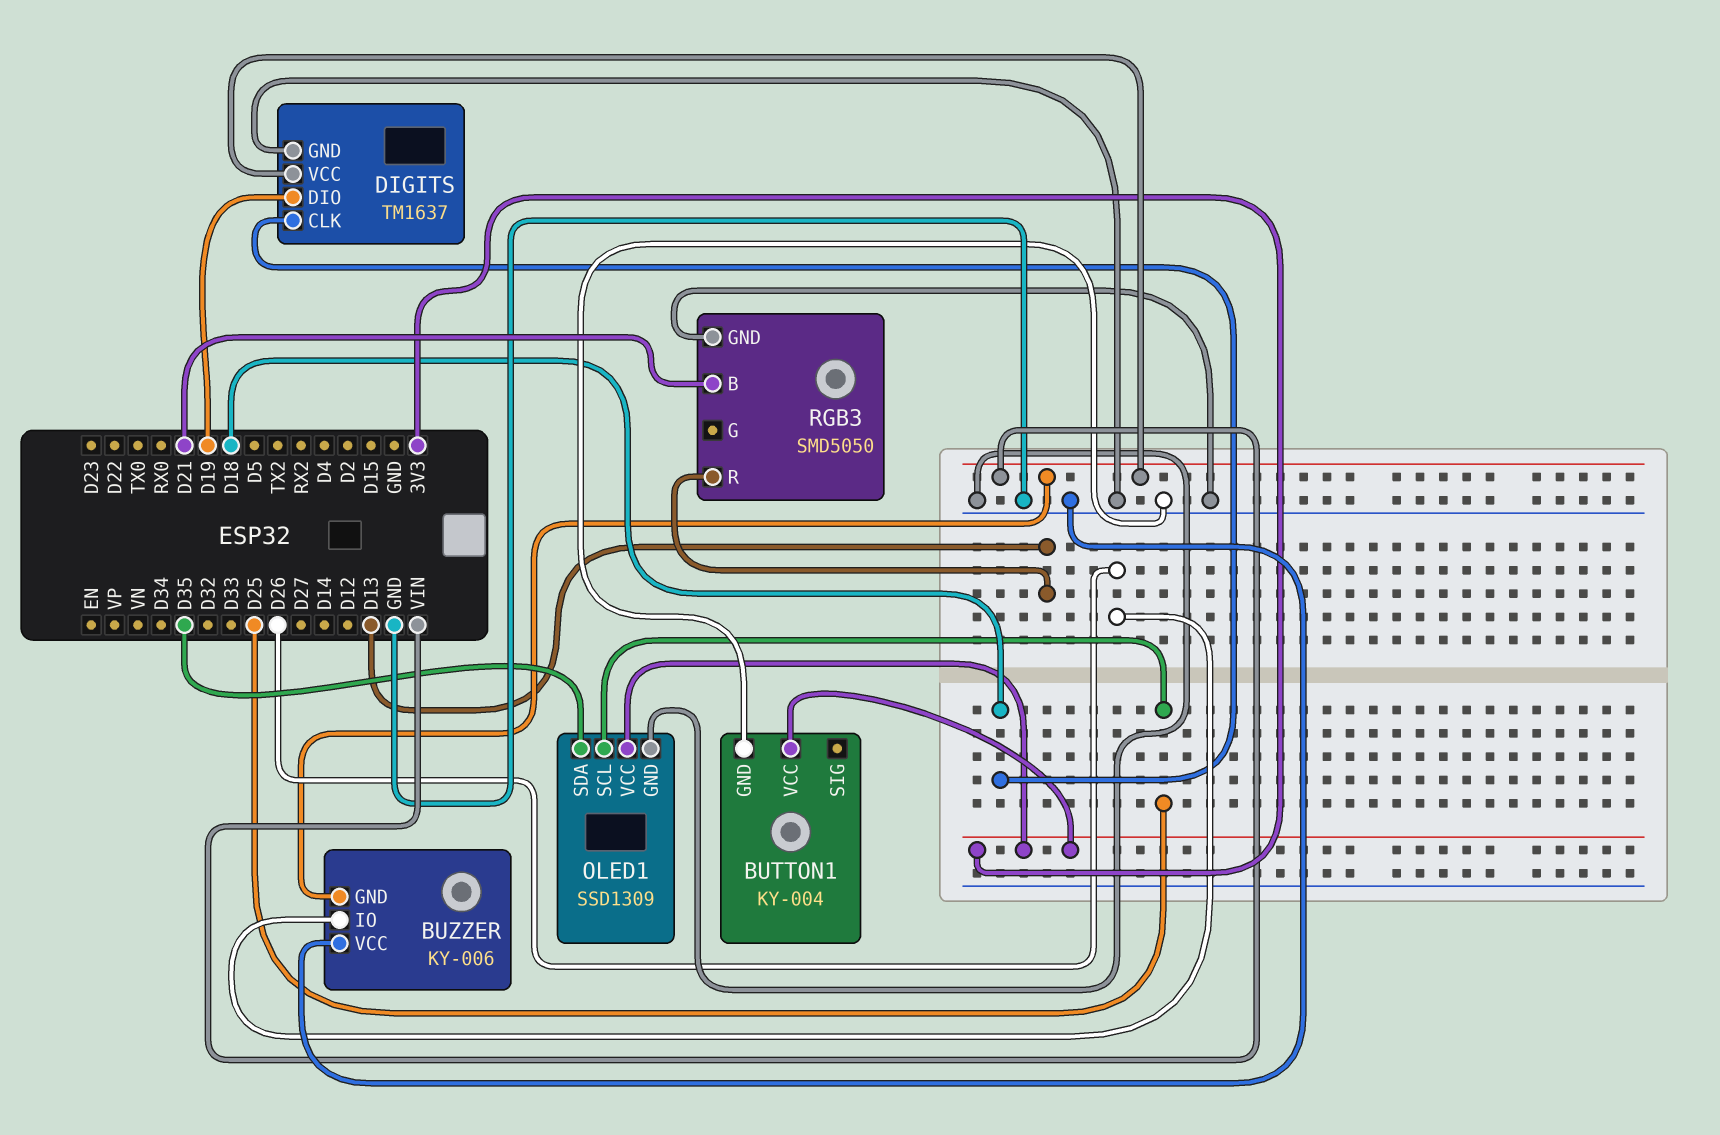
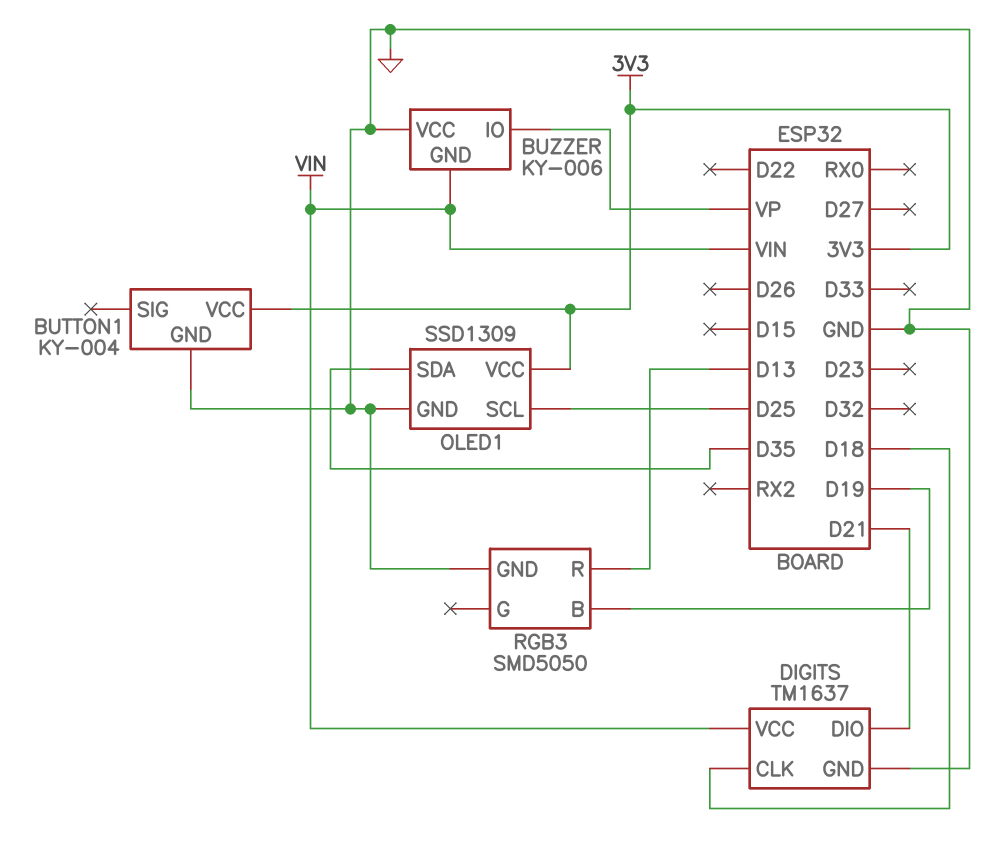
BUZZER pin IO: D26 -> VP
DIGITS pin DIO: D19 -> D21
RGB3 pin B: D21 -> D19

